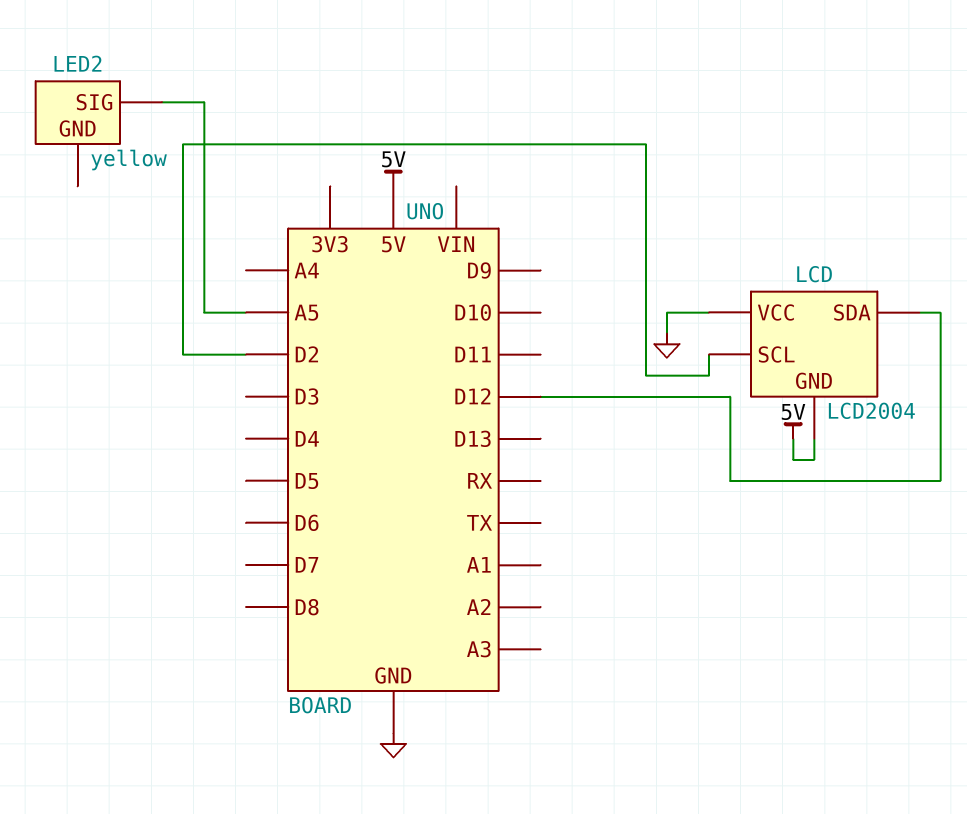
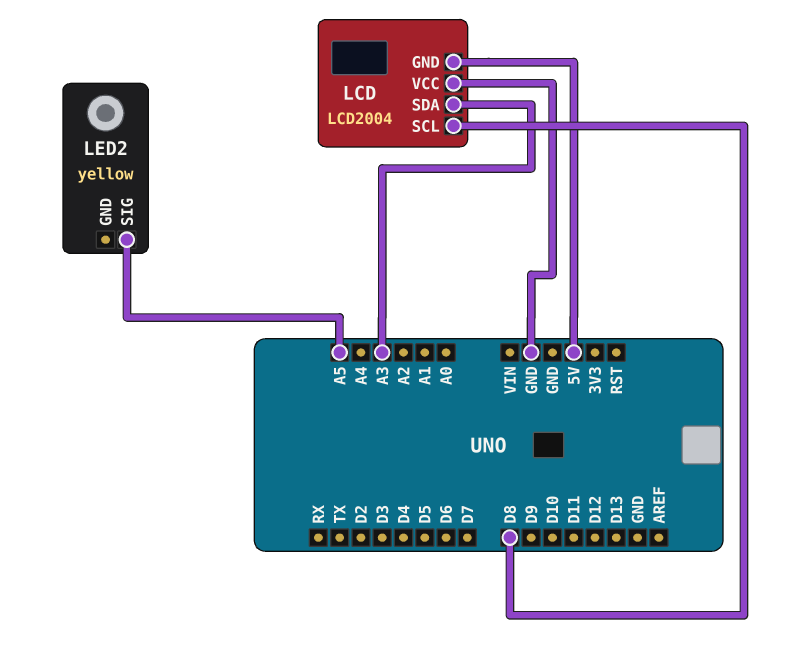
LCD pin SCL: D2 -> D8
LCD pin SDA: D12 -> A3

